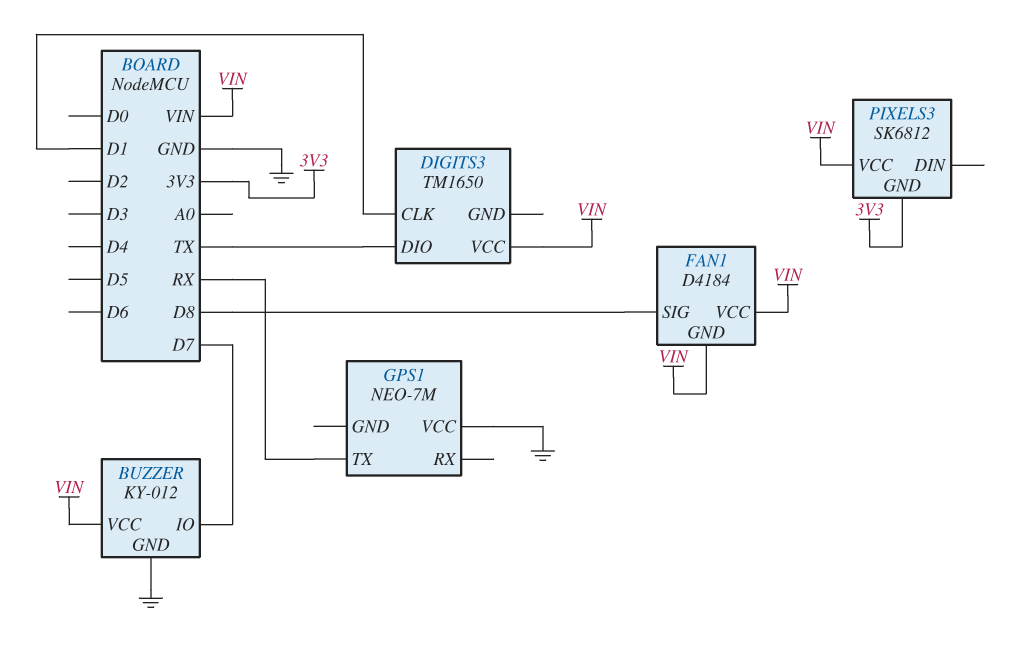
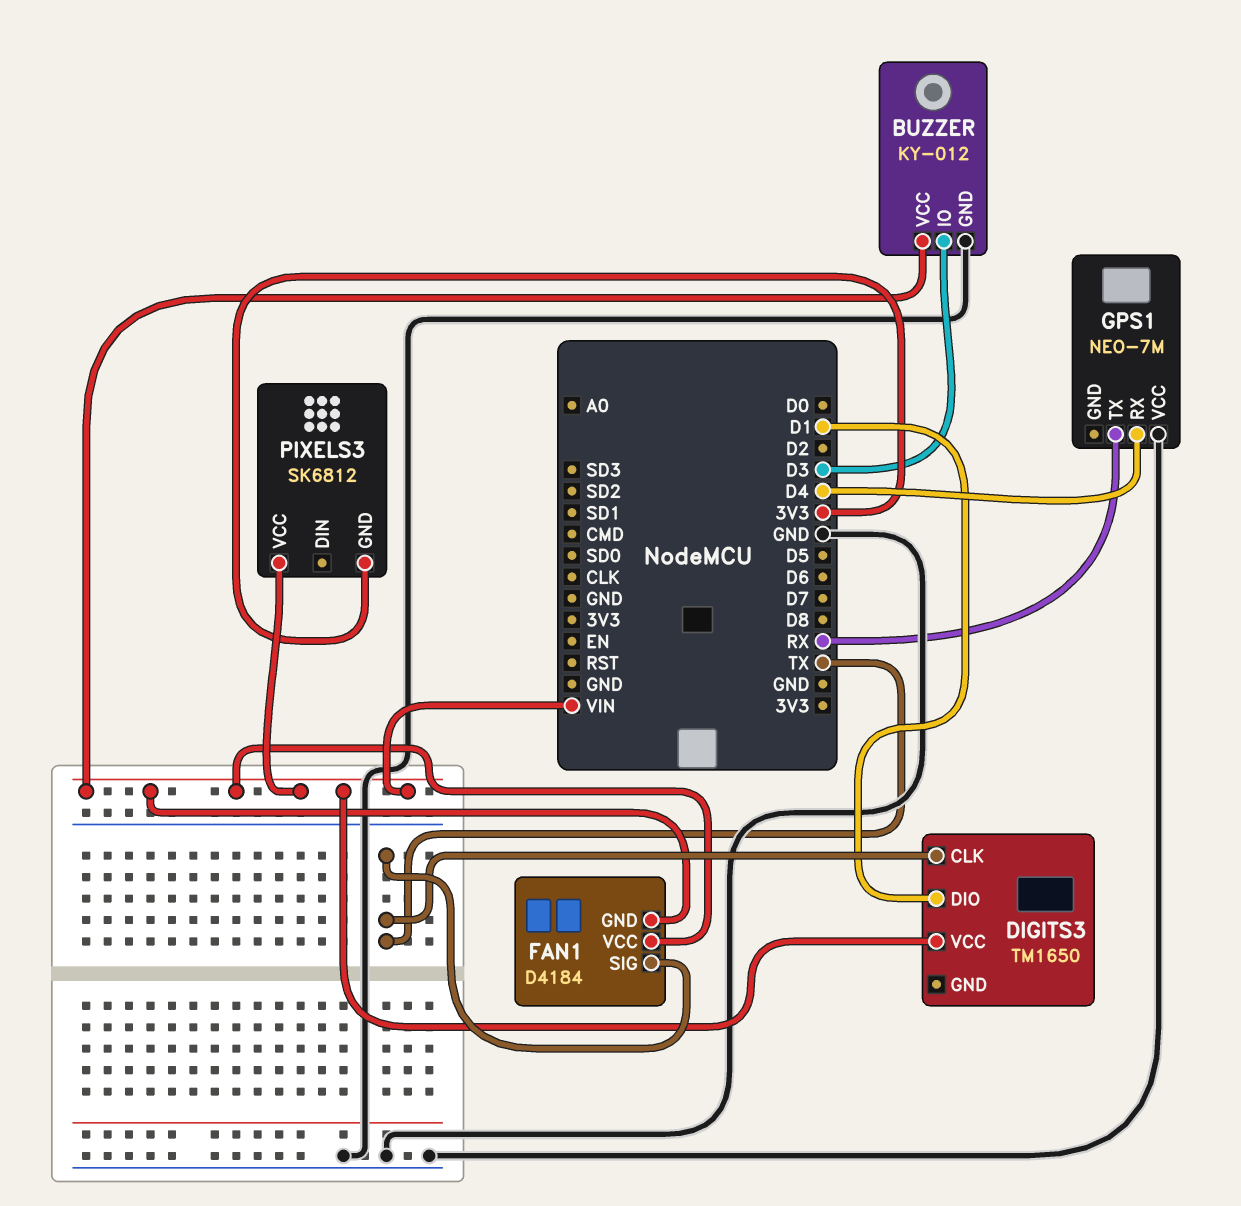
BUZZER pin IO: D7 -> D3
DIGITS3 pin CLK: D1 -> TX
DIGITS3 pin DIO: TX -> D1
FAN1 pin SIG: D8 -> TX
GPS1 pin RX: none -> D4

